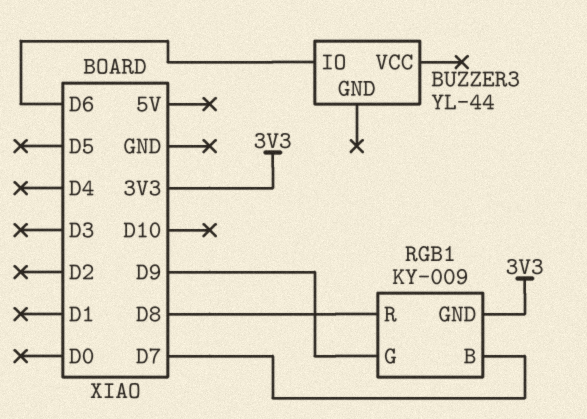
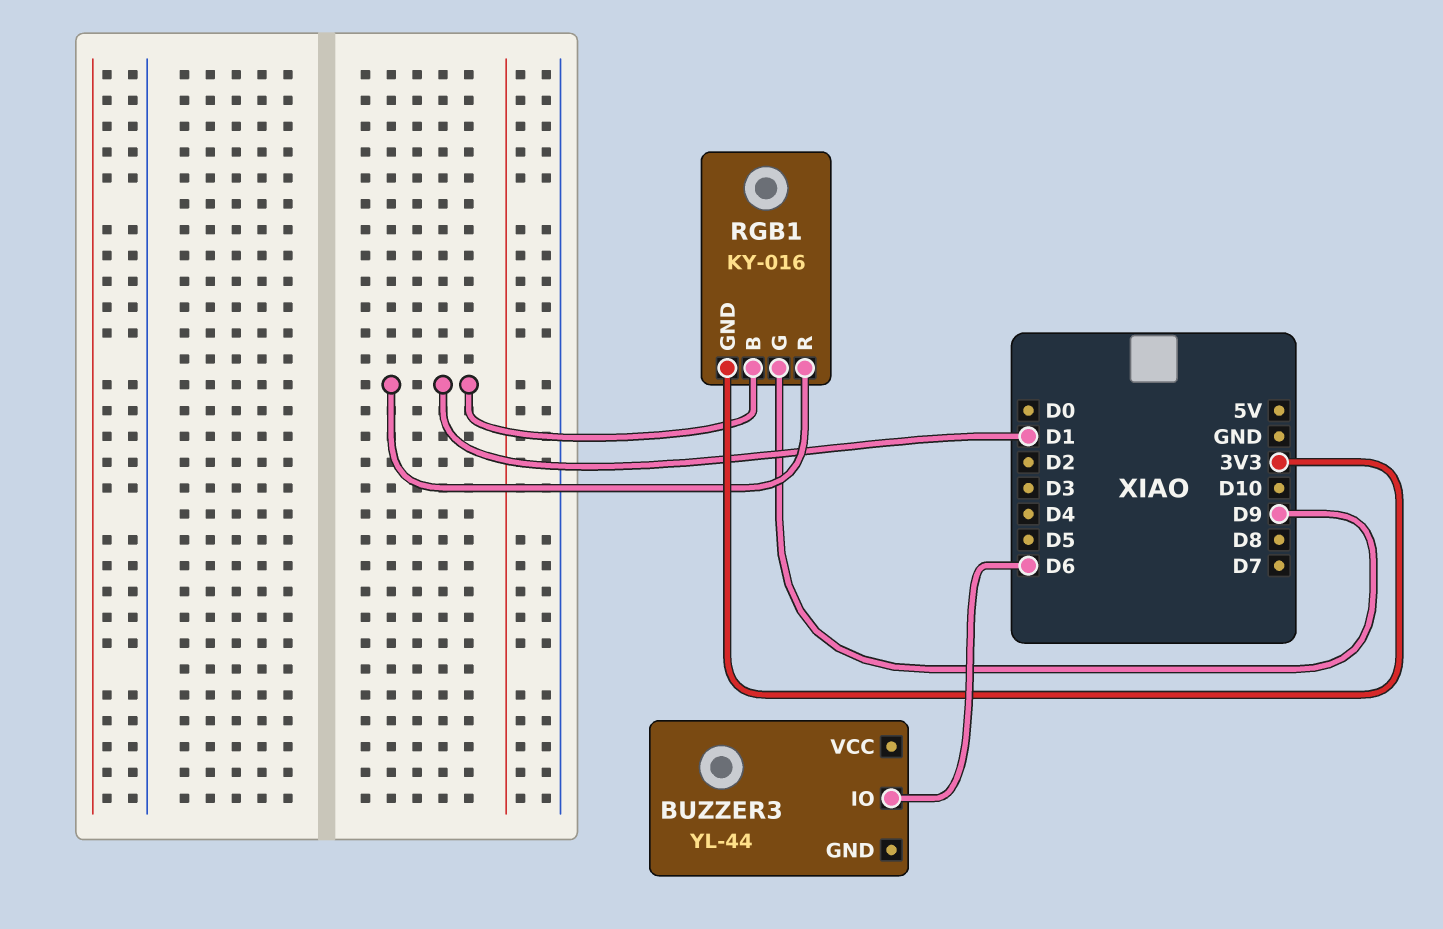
RGB1: KY-009 -> KY-016
RGB1 pin B: D7 -> D1
RGB1 pin R: D8 -> D1

